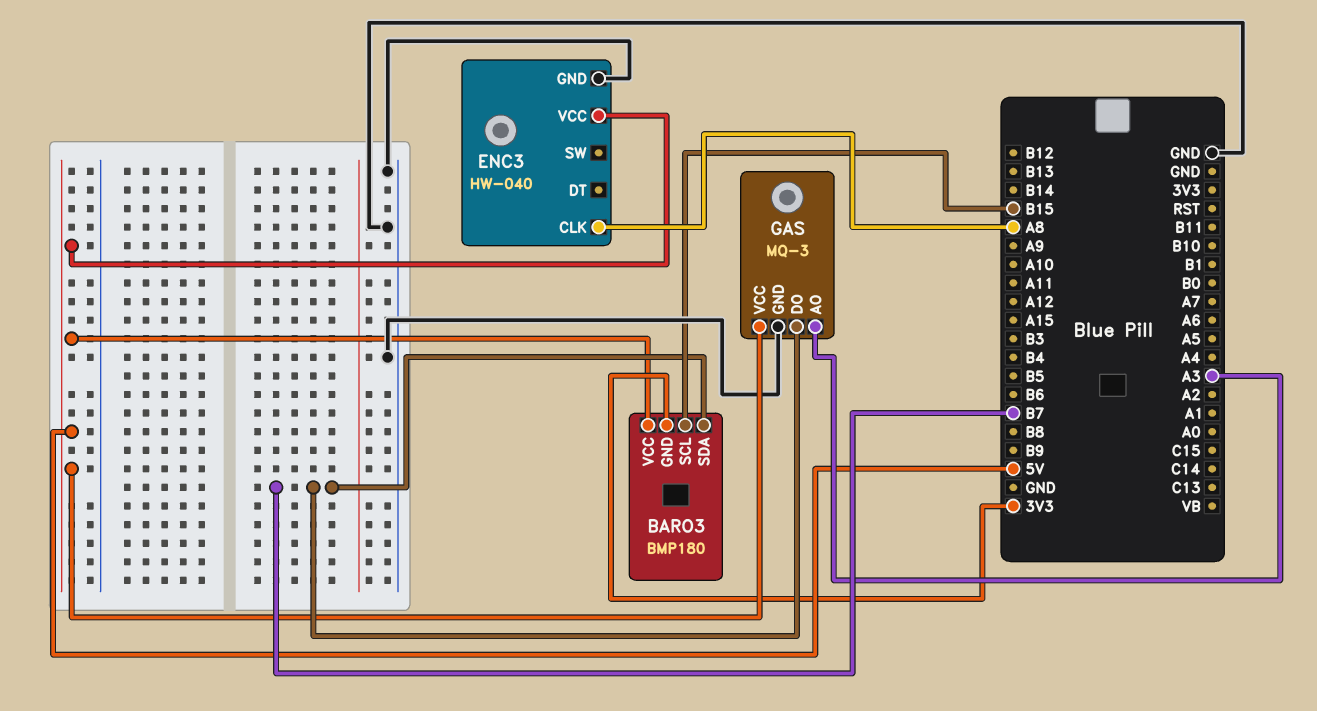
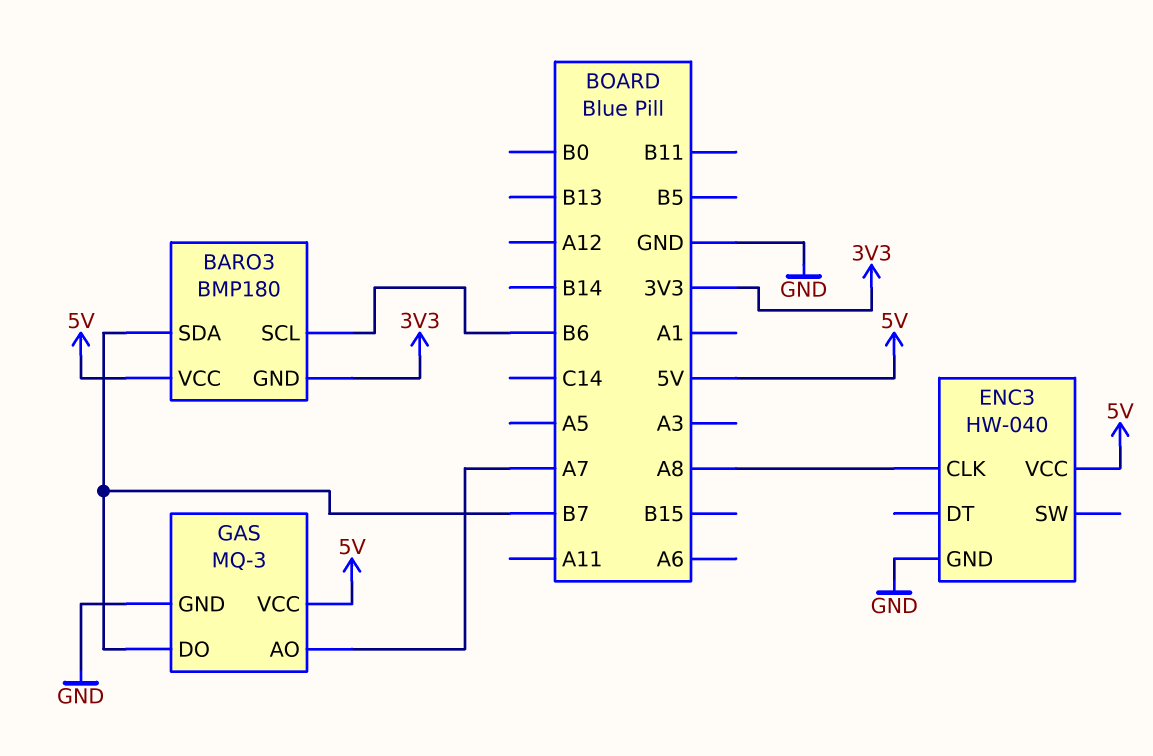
BARO3 pin SCL: B15 -> B6
GAS pin AO: A3 -> A7

